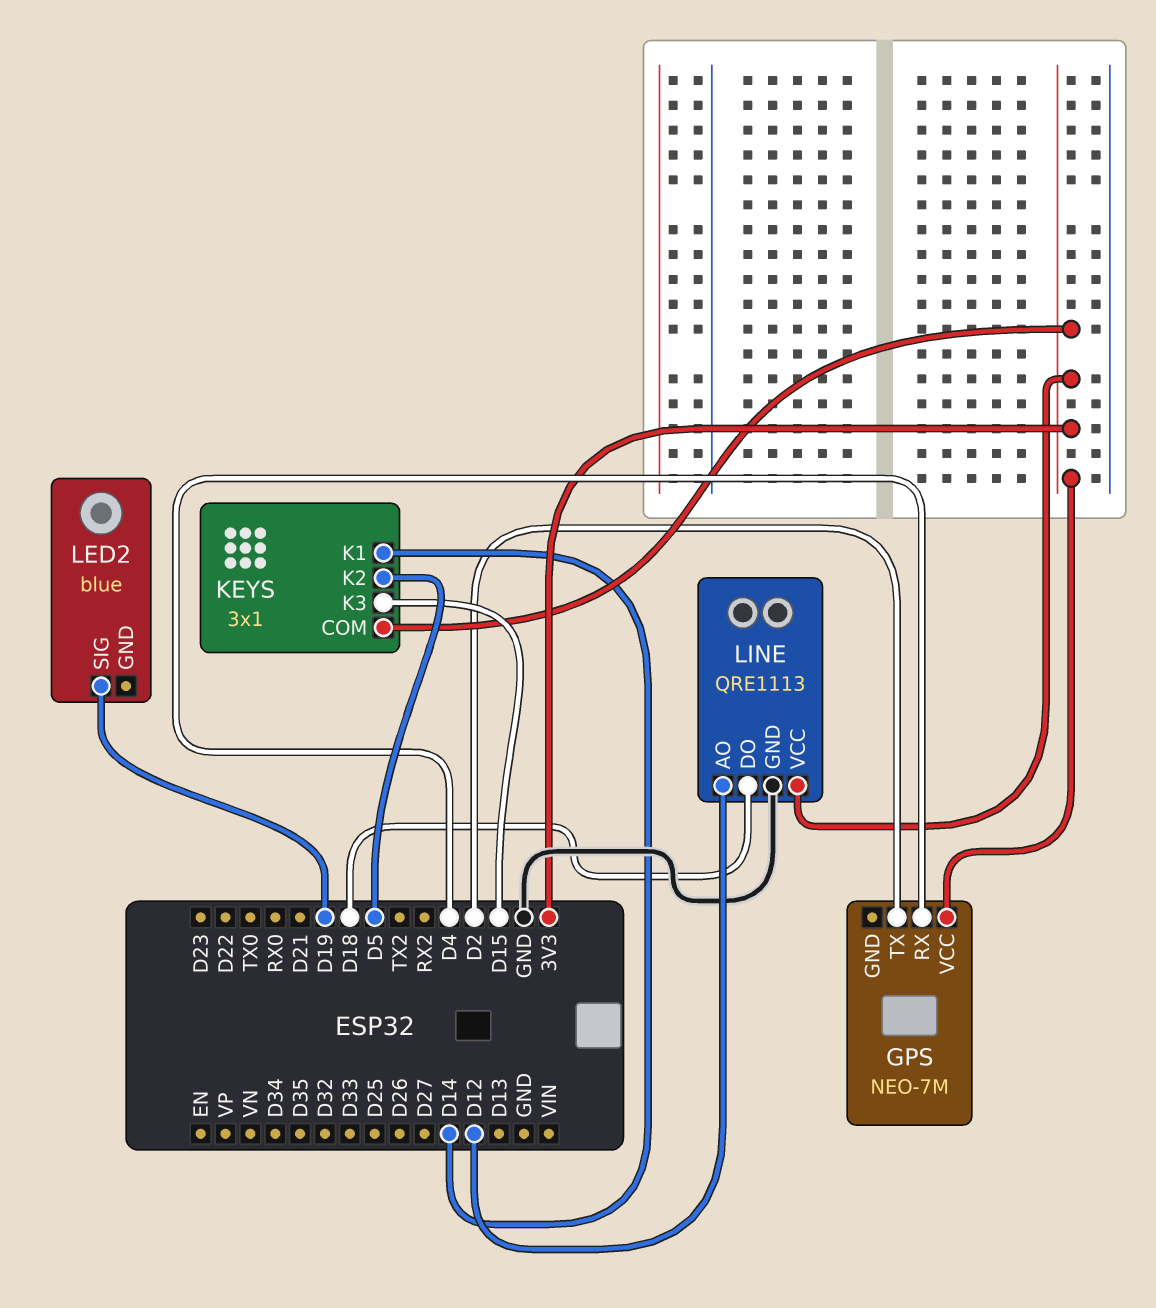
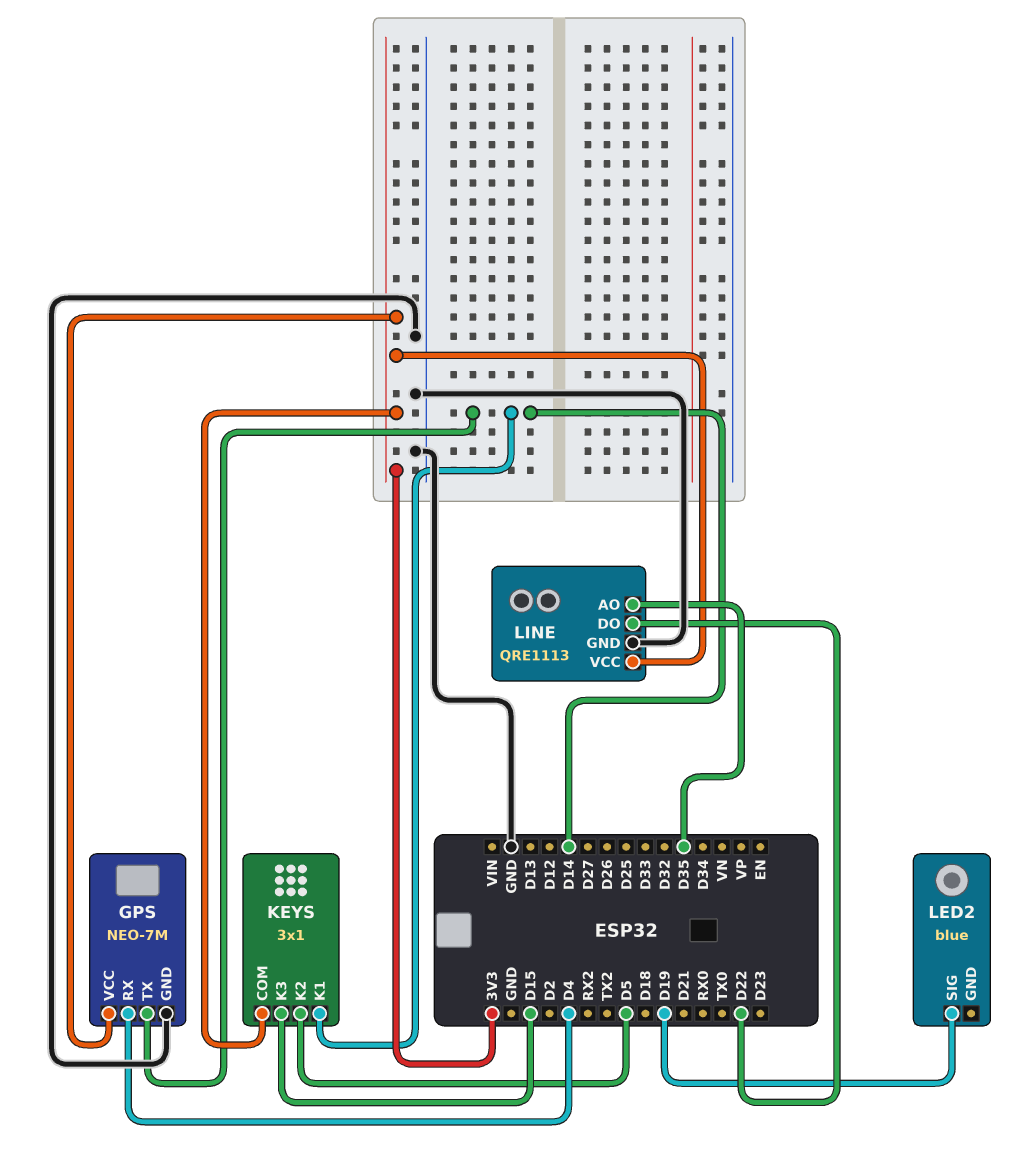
GPS pin GND: none -> GND
GPS pin TX: D2 -> D14
LINE pin AO: D12 -> D35
LINE pin DO: D18 -> D22

